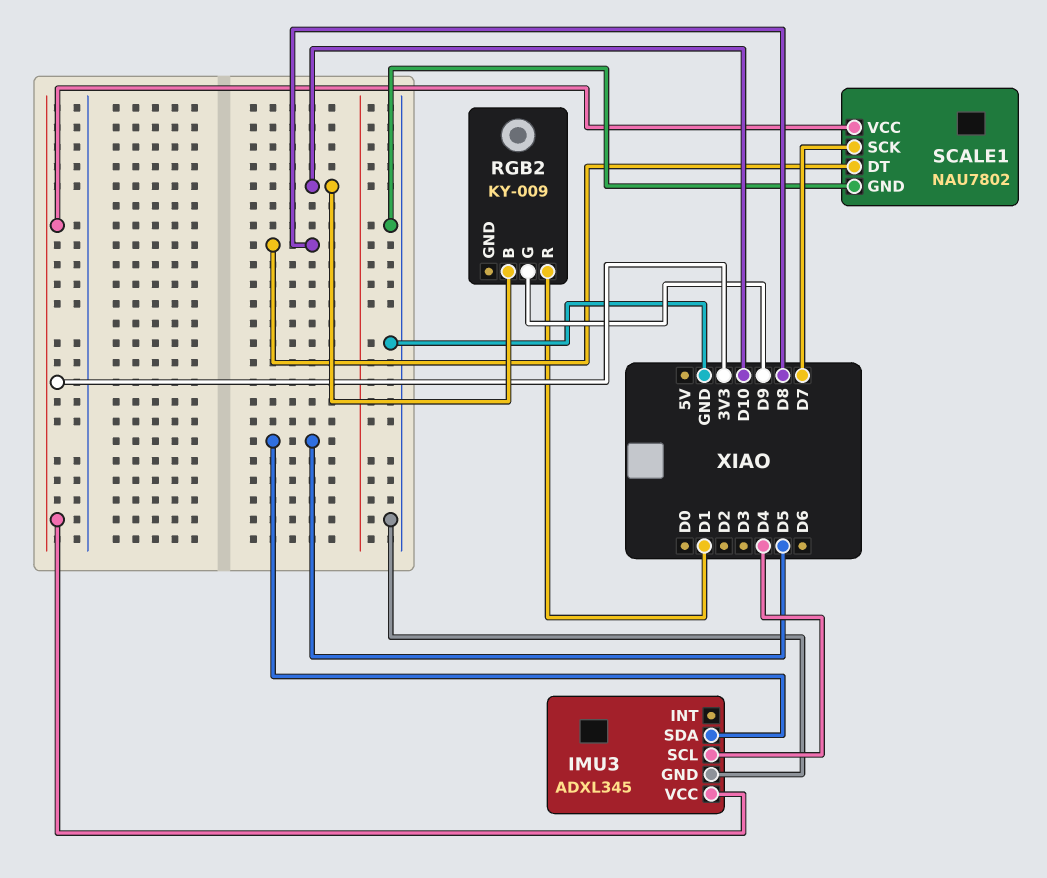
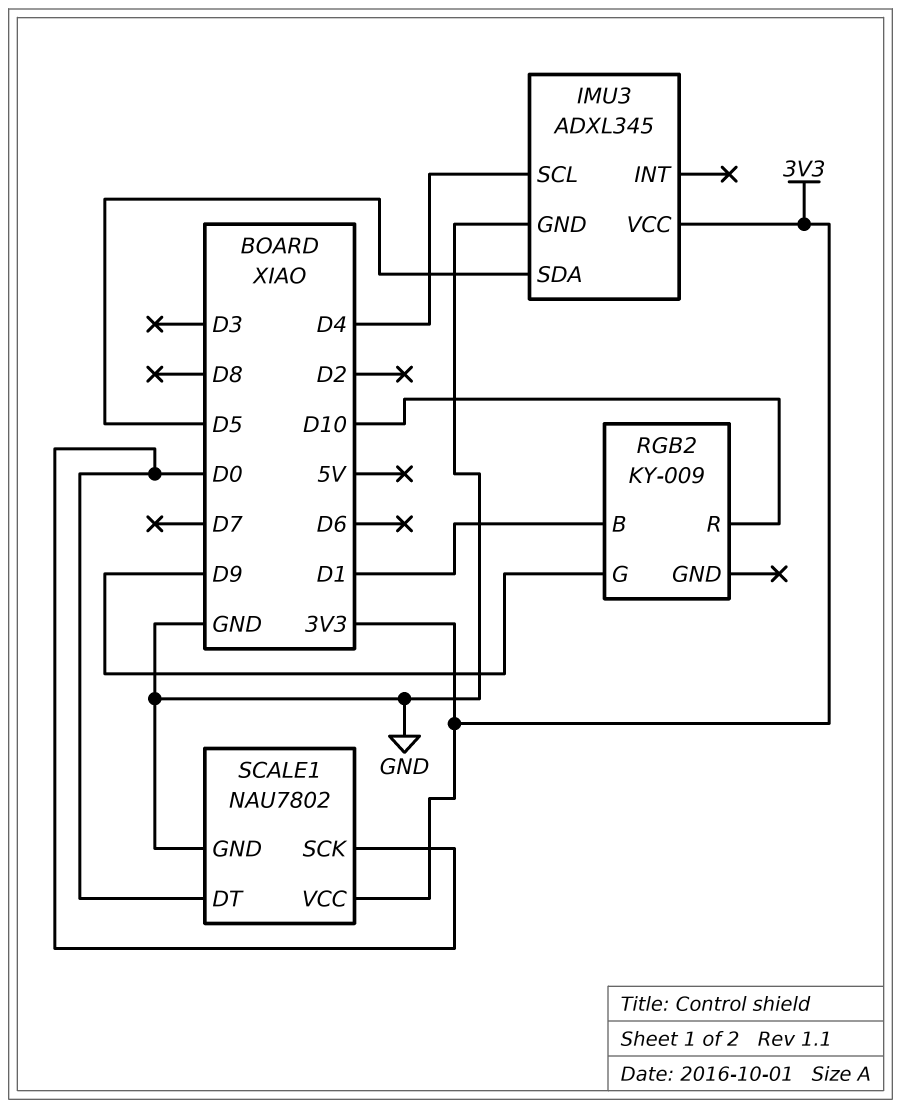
RGB2 pin B: D10 -> D1
RGB2 pin R: D1 -> D10
SCALE1 pin DT: D8 -> D0
SCALE1 pin SCK: D7 -> D0

